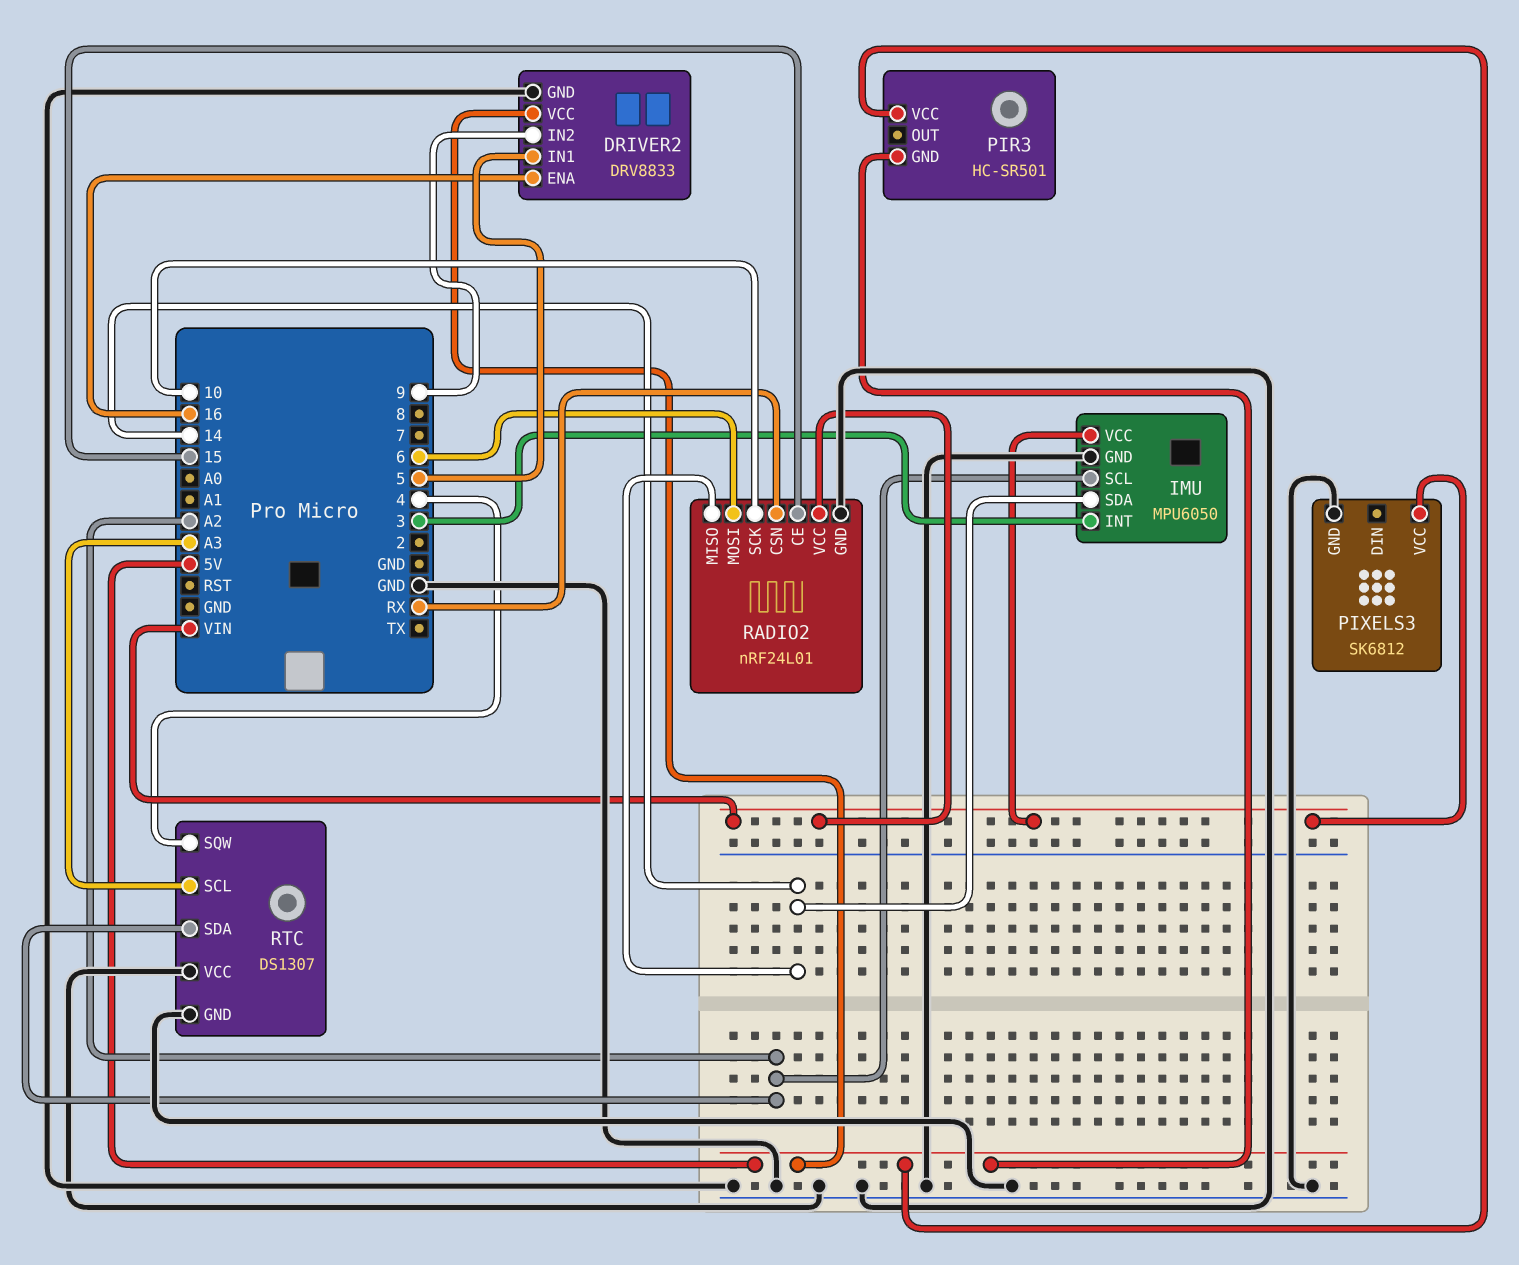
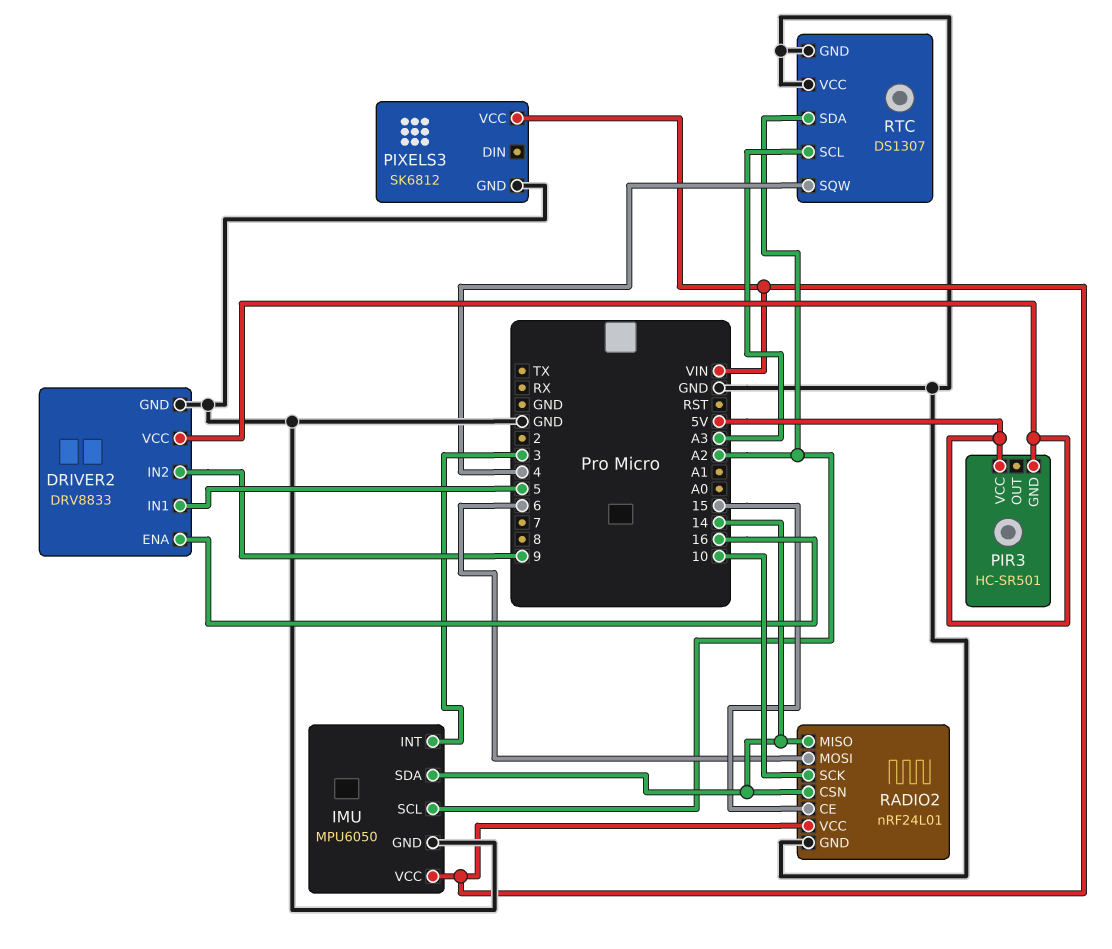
RADIO2 pin CSN: RX -> 14

